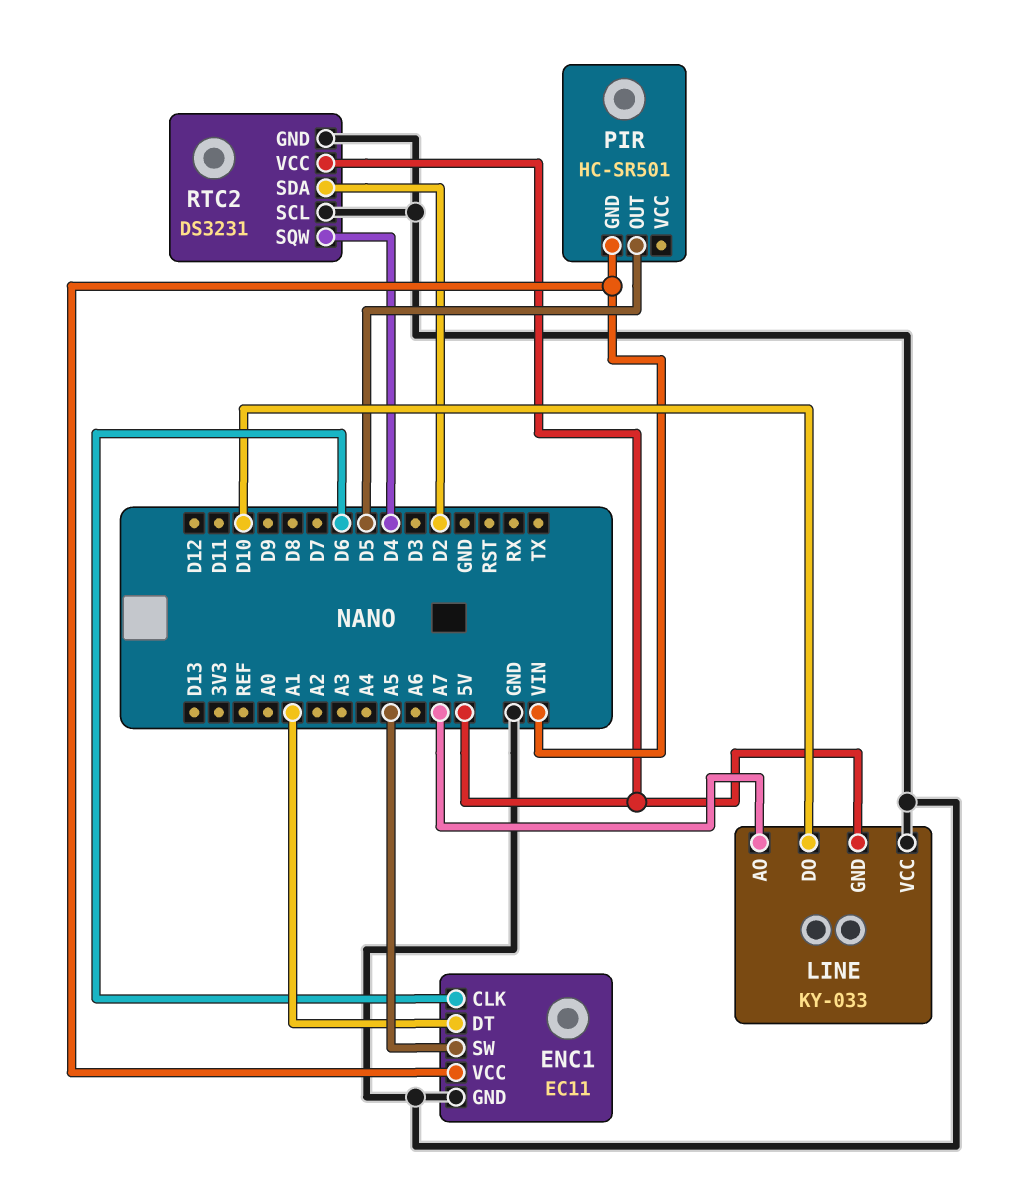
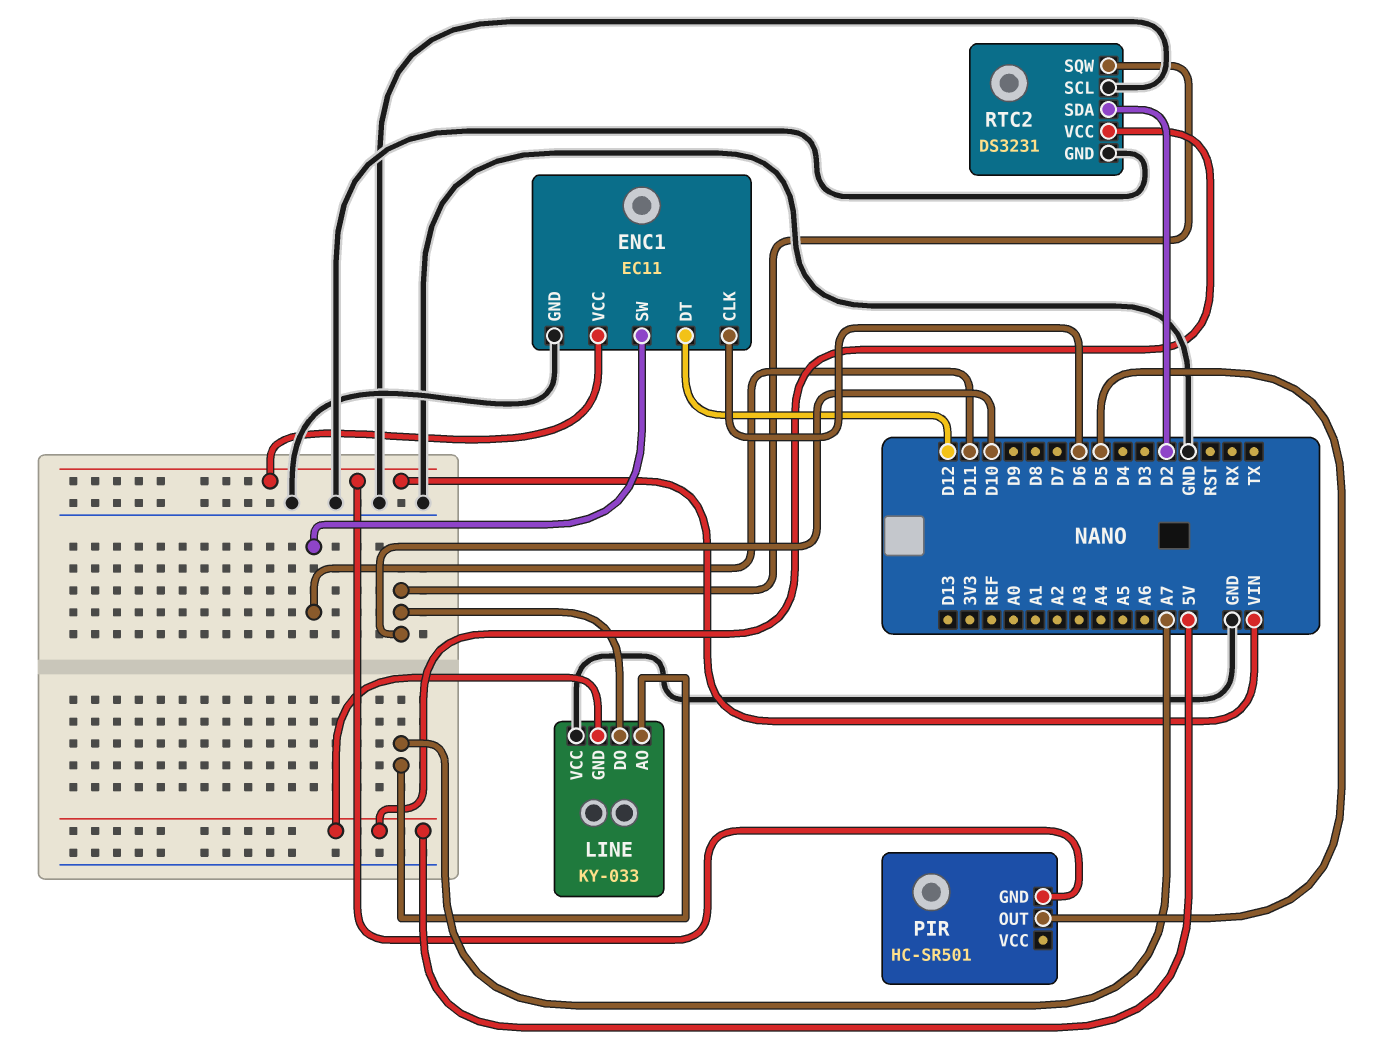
ENC1 pin DT: A1 -> D12
ENC1 pin SW: A5 -> D11
RTC2 pin SQW: D4 -> D10

